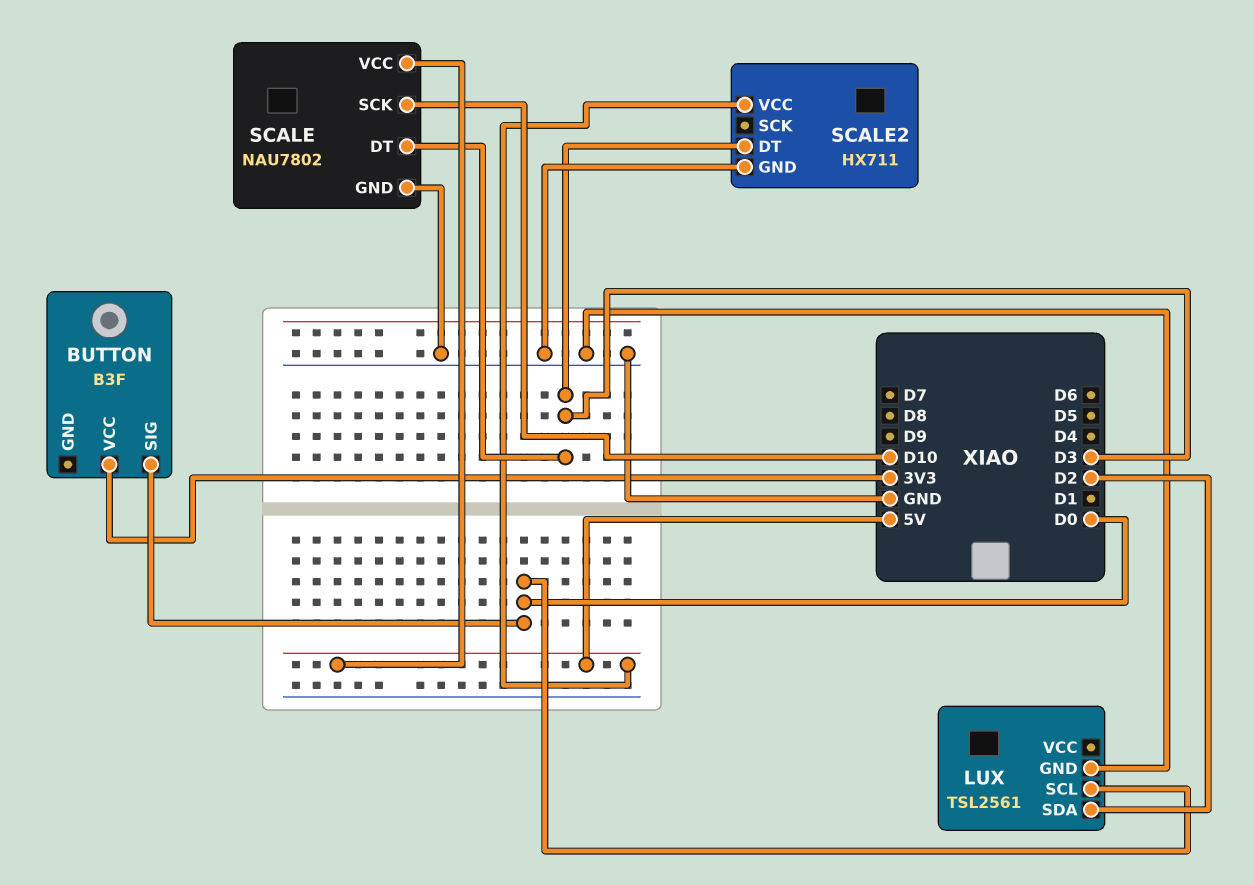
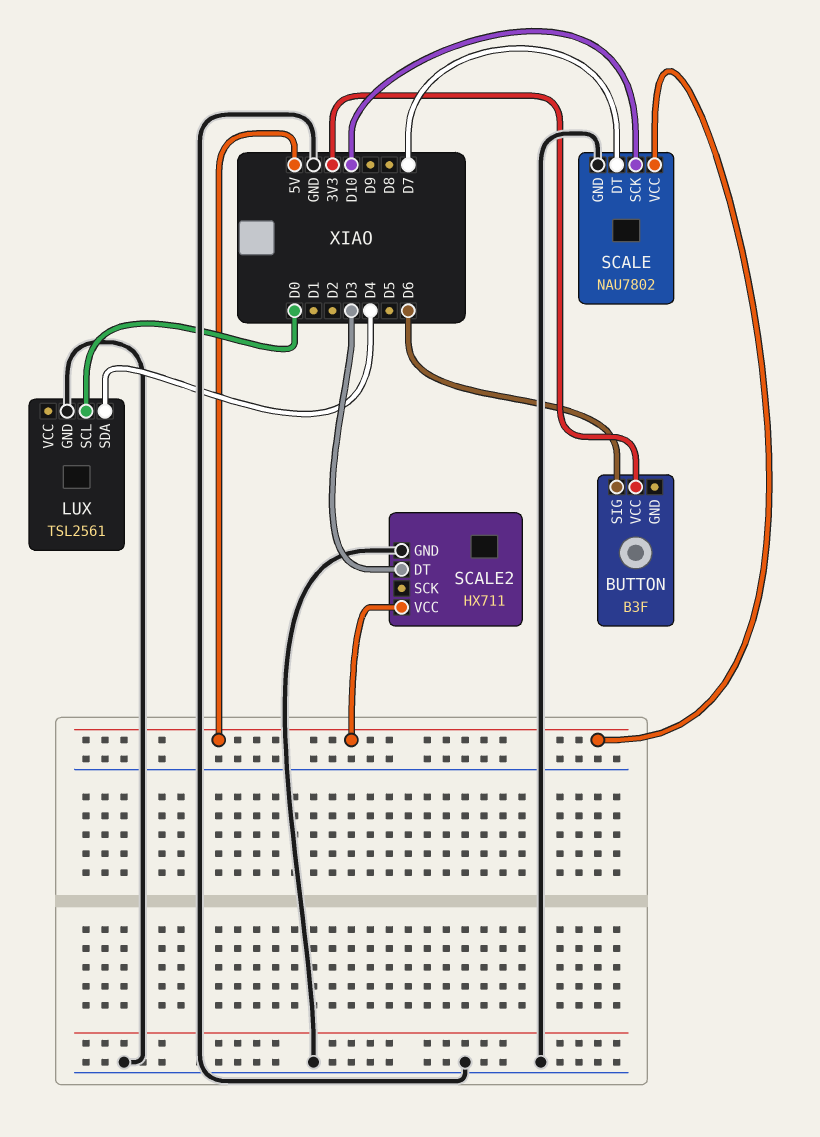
BUTTON pin SIG: D0 -> D6
LUX pin SDA: D2 -> D4
SCALE pin DT: D3 -> D7

